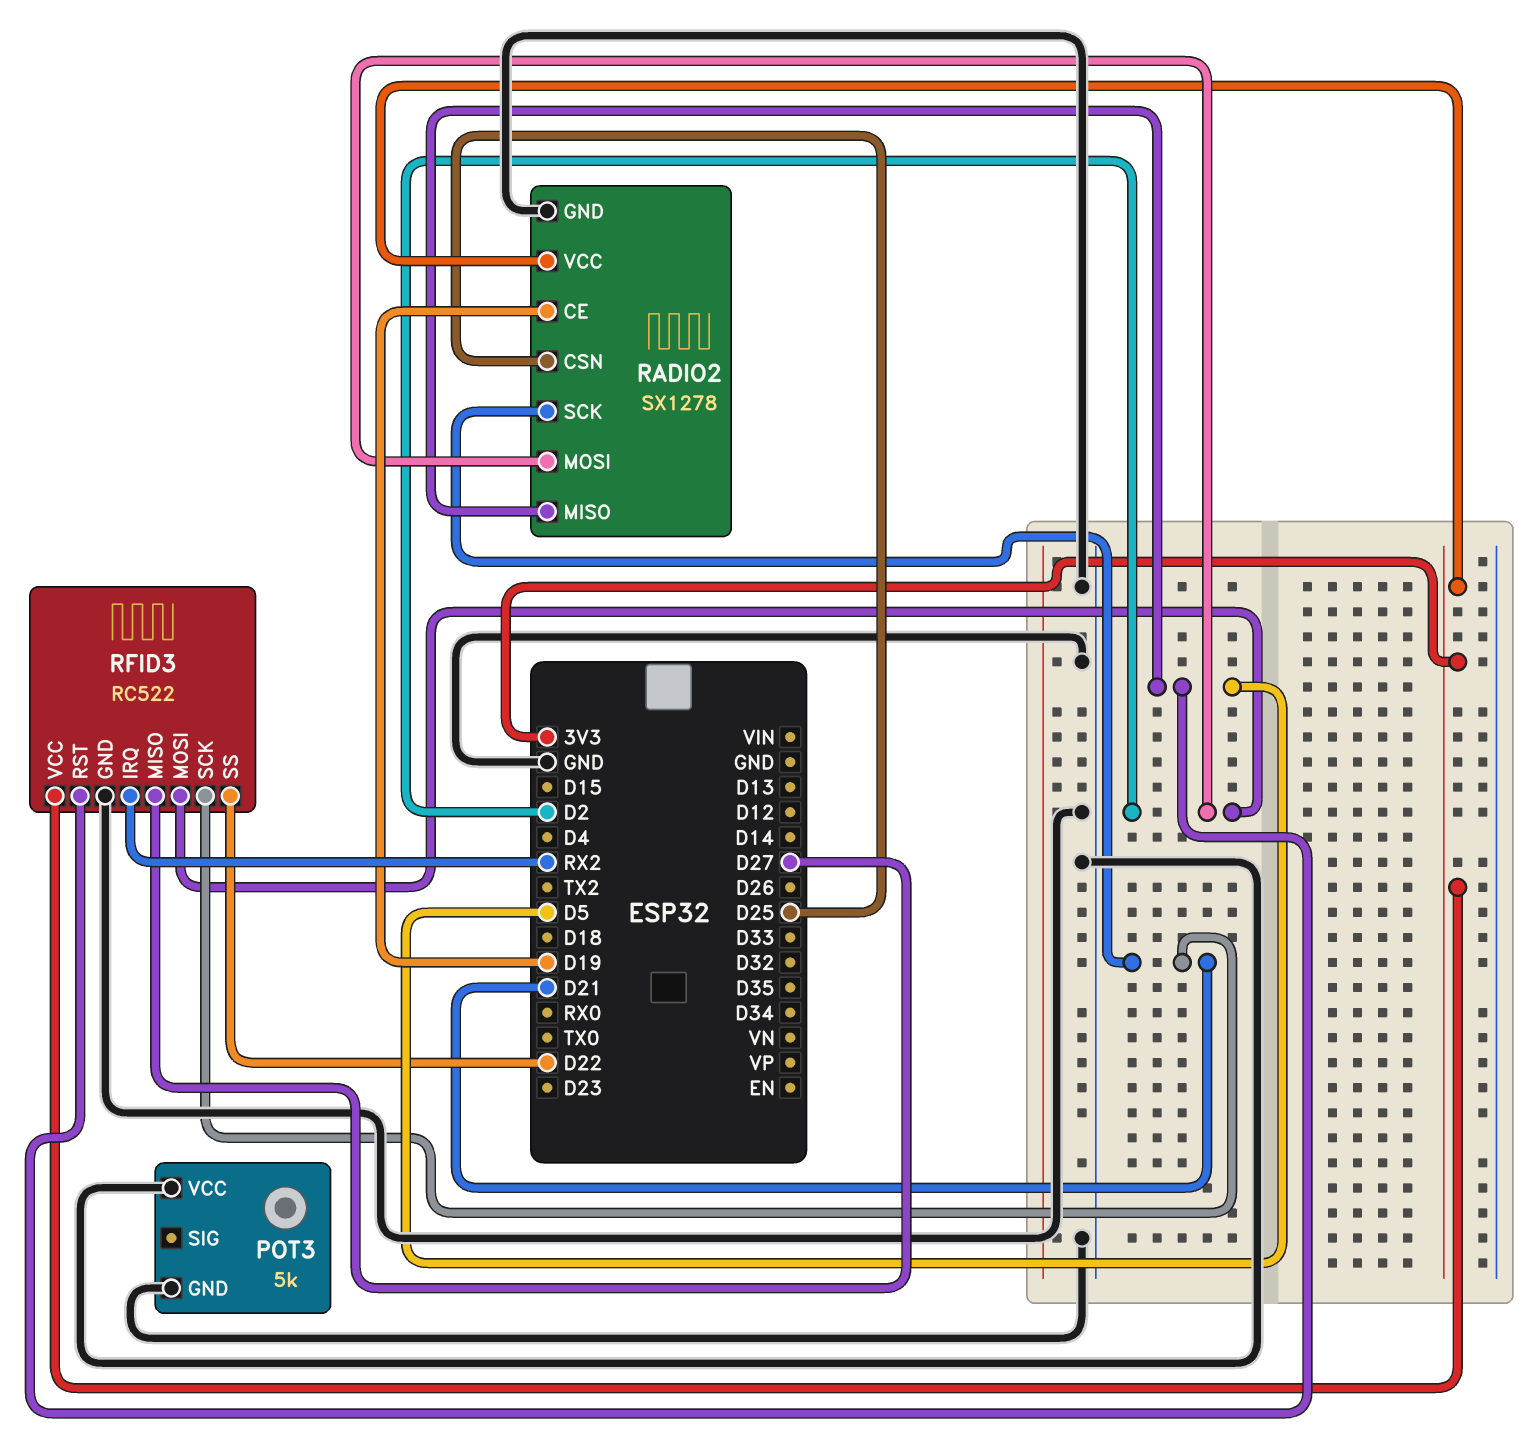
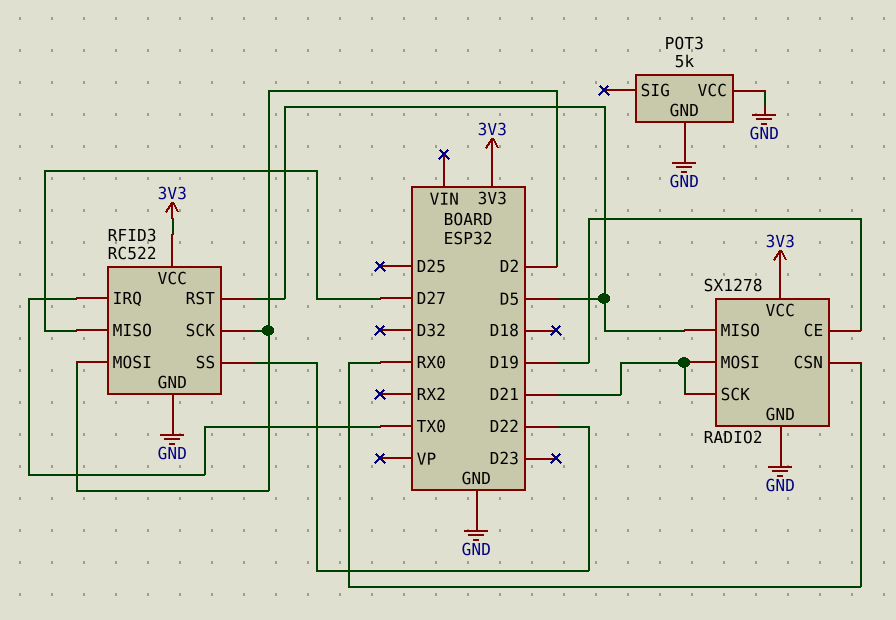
RADIO2 pin CSN: D25 -> RX0
RADIO2 pin MOSI: D2 -> D21
RFID3 pin IRQ: RX2 -> TX0
RFID3 pin SCK: D21 -> D2

